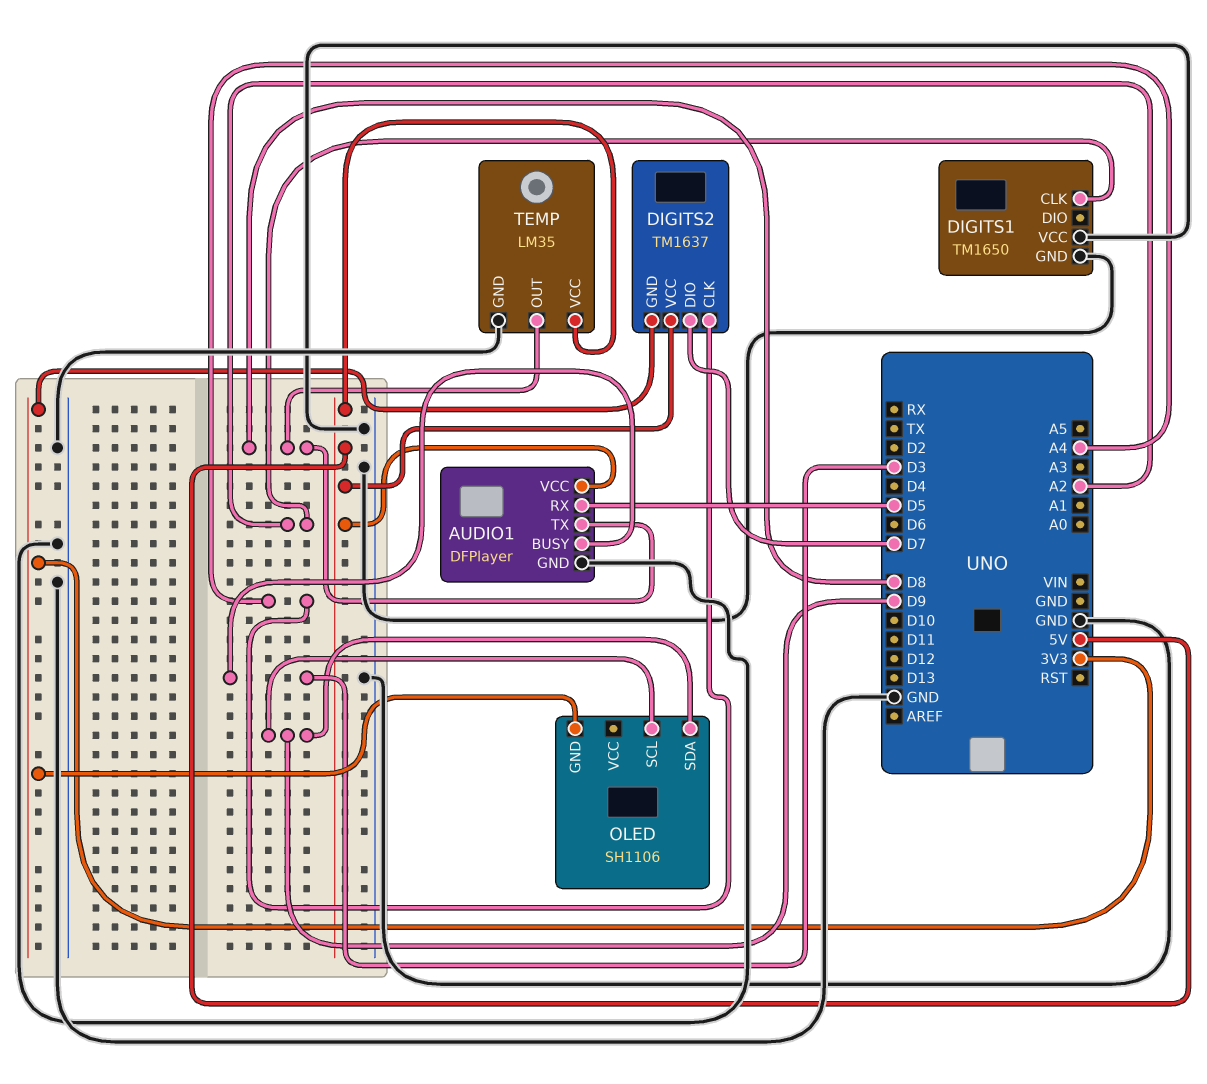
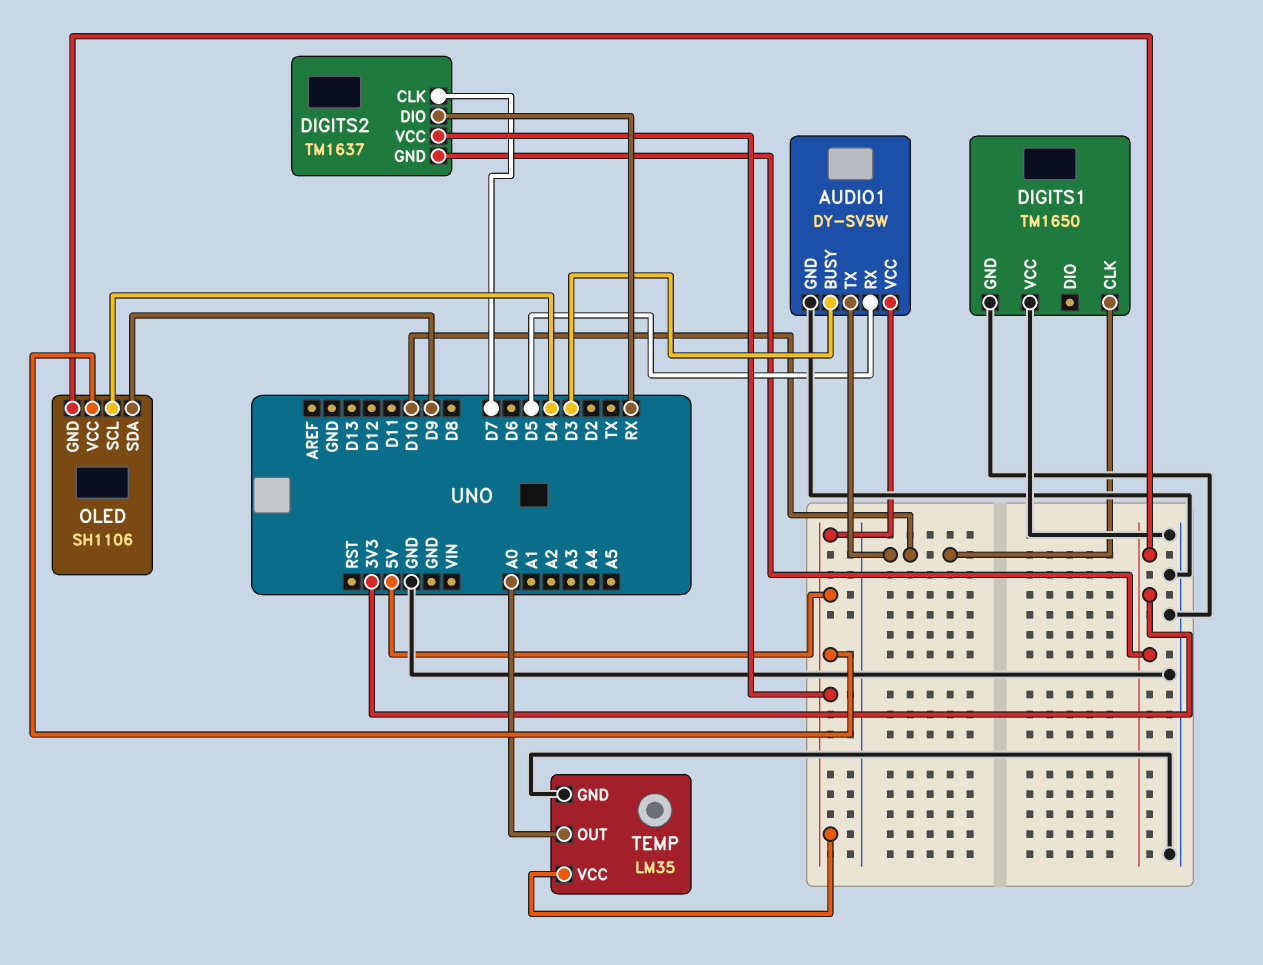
AUDIO1: DFPlayer -> DY-SV5W
AUDIO1 pin TX: D8 -> D10
DIGITS1 pin CLK: A2 -> D10
DIGITS2 pin CLK: A4 -> D7
DIGITS2 pin DIO: D7 -> RX
OLED pin SCL: D9 -> D4
OLED pin VCC: none -> 5V
TEMP pin OUT: D8 -> A0

